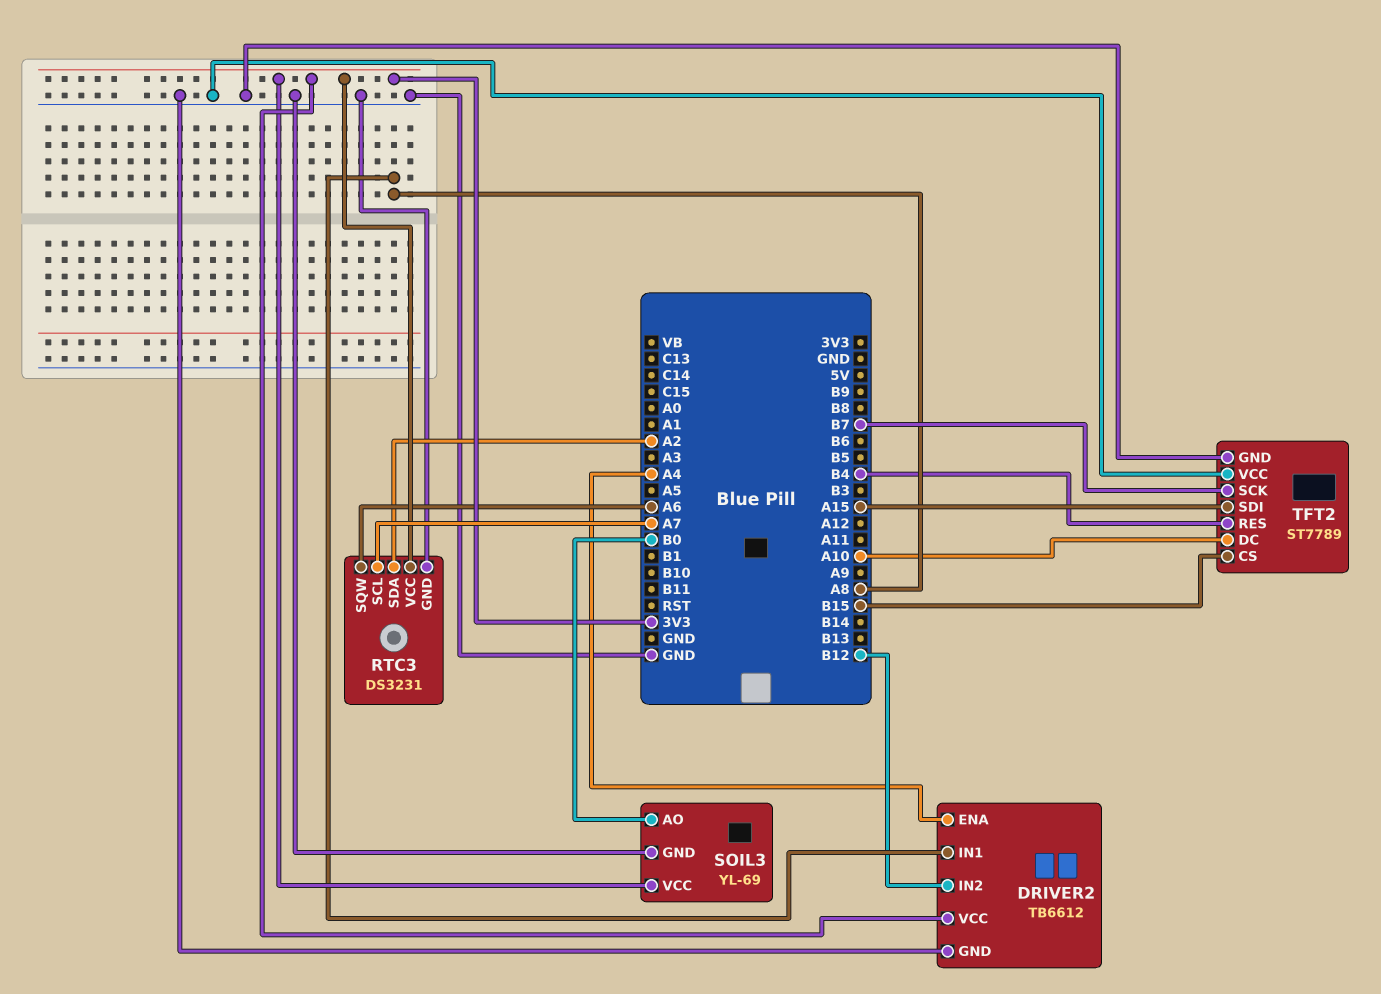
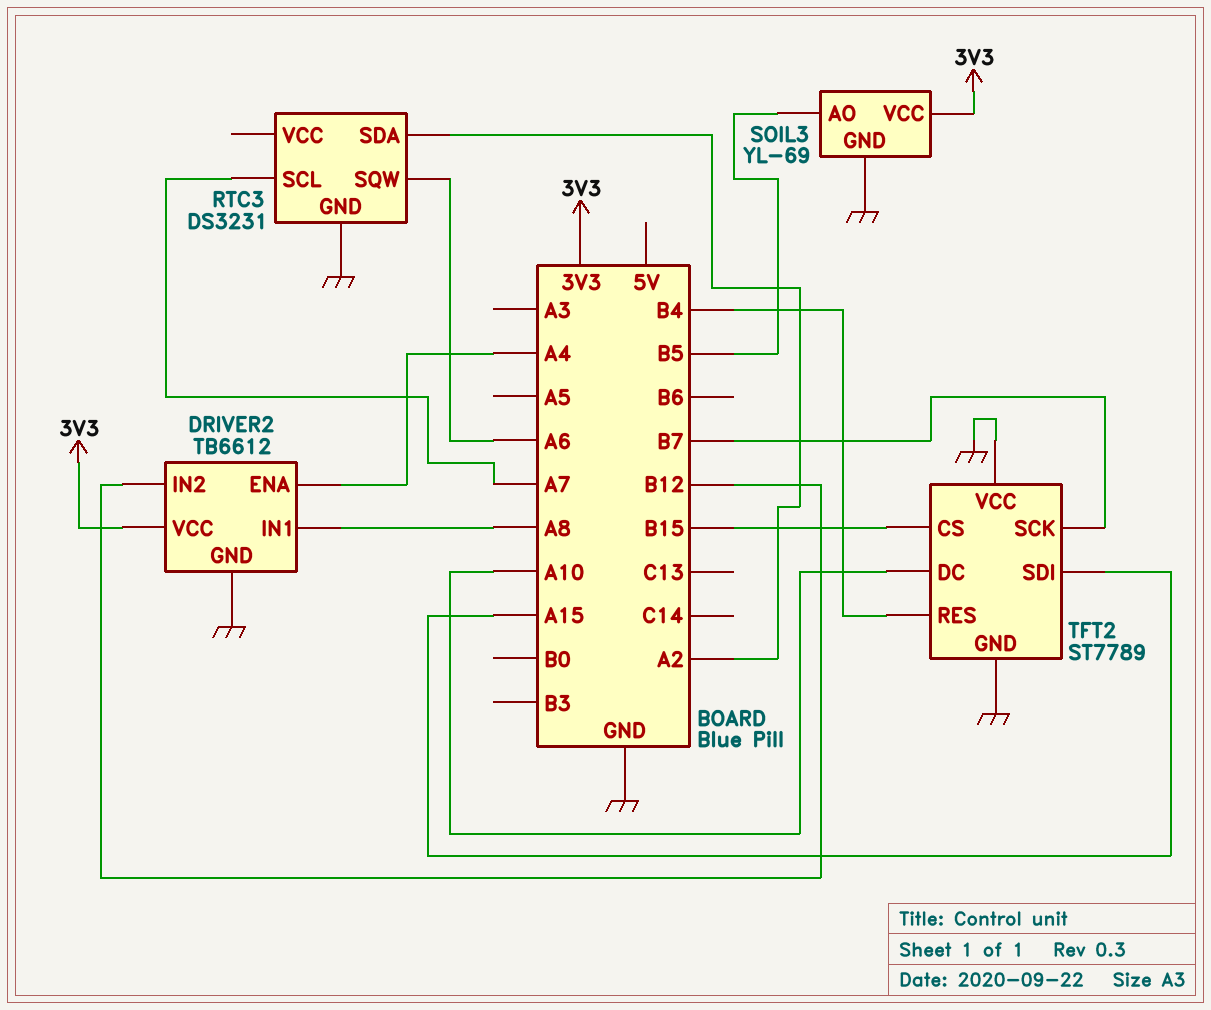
RTC3 pin VCC: 3V3 -> none
SOIL3 pin AO: B0 -> B5

